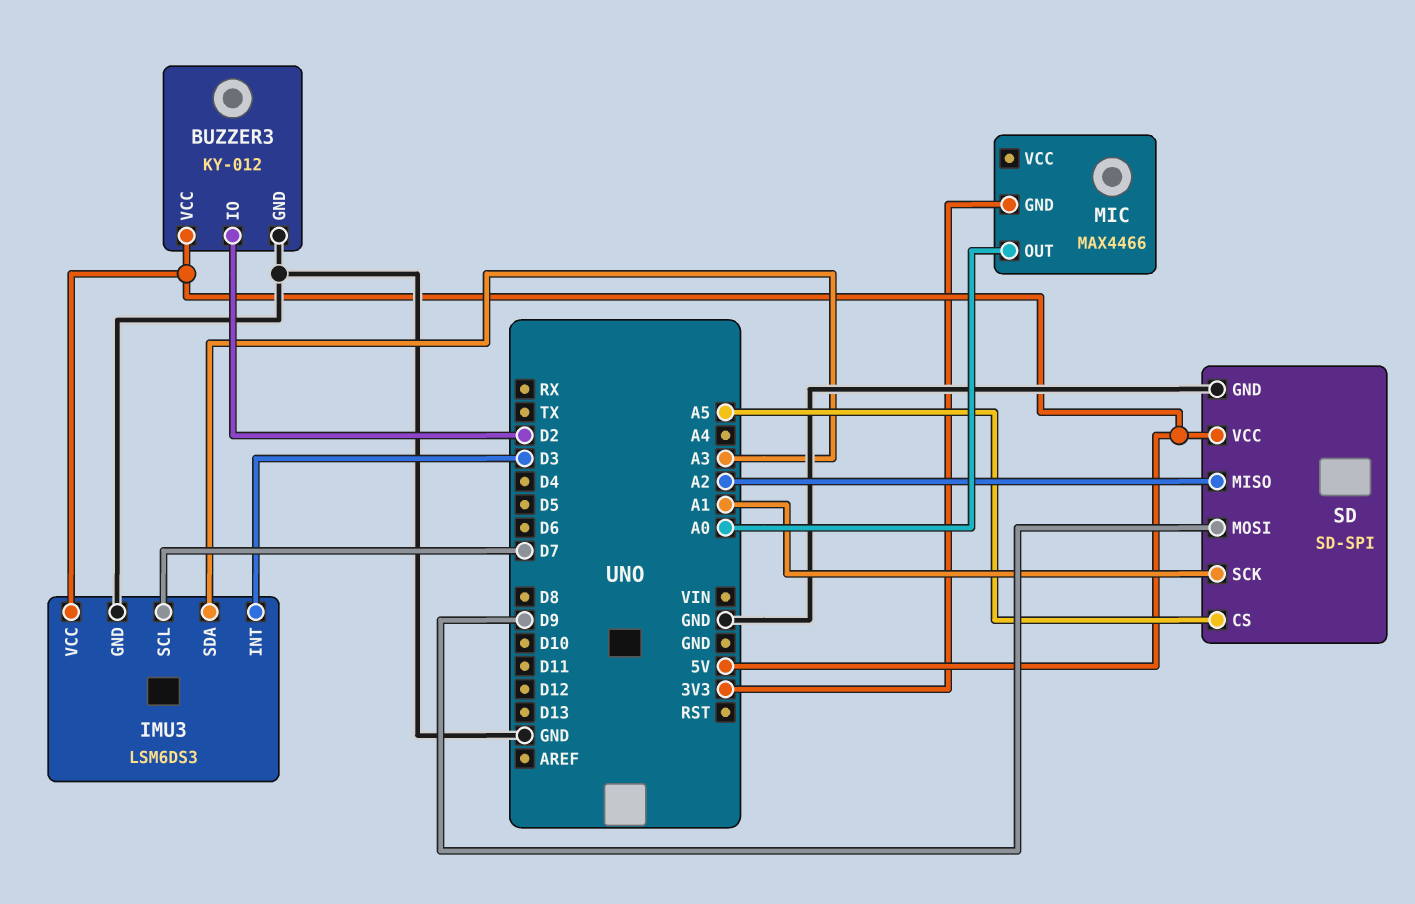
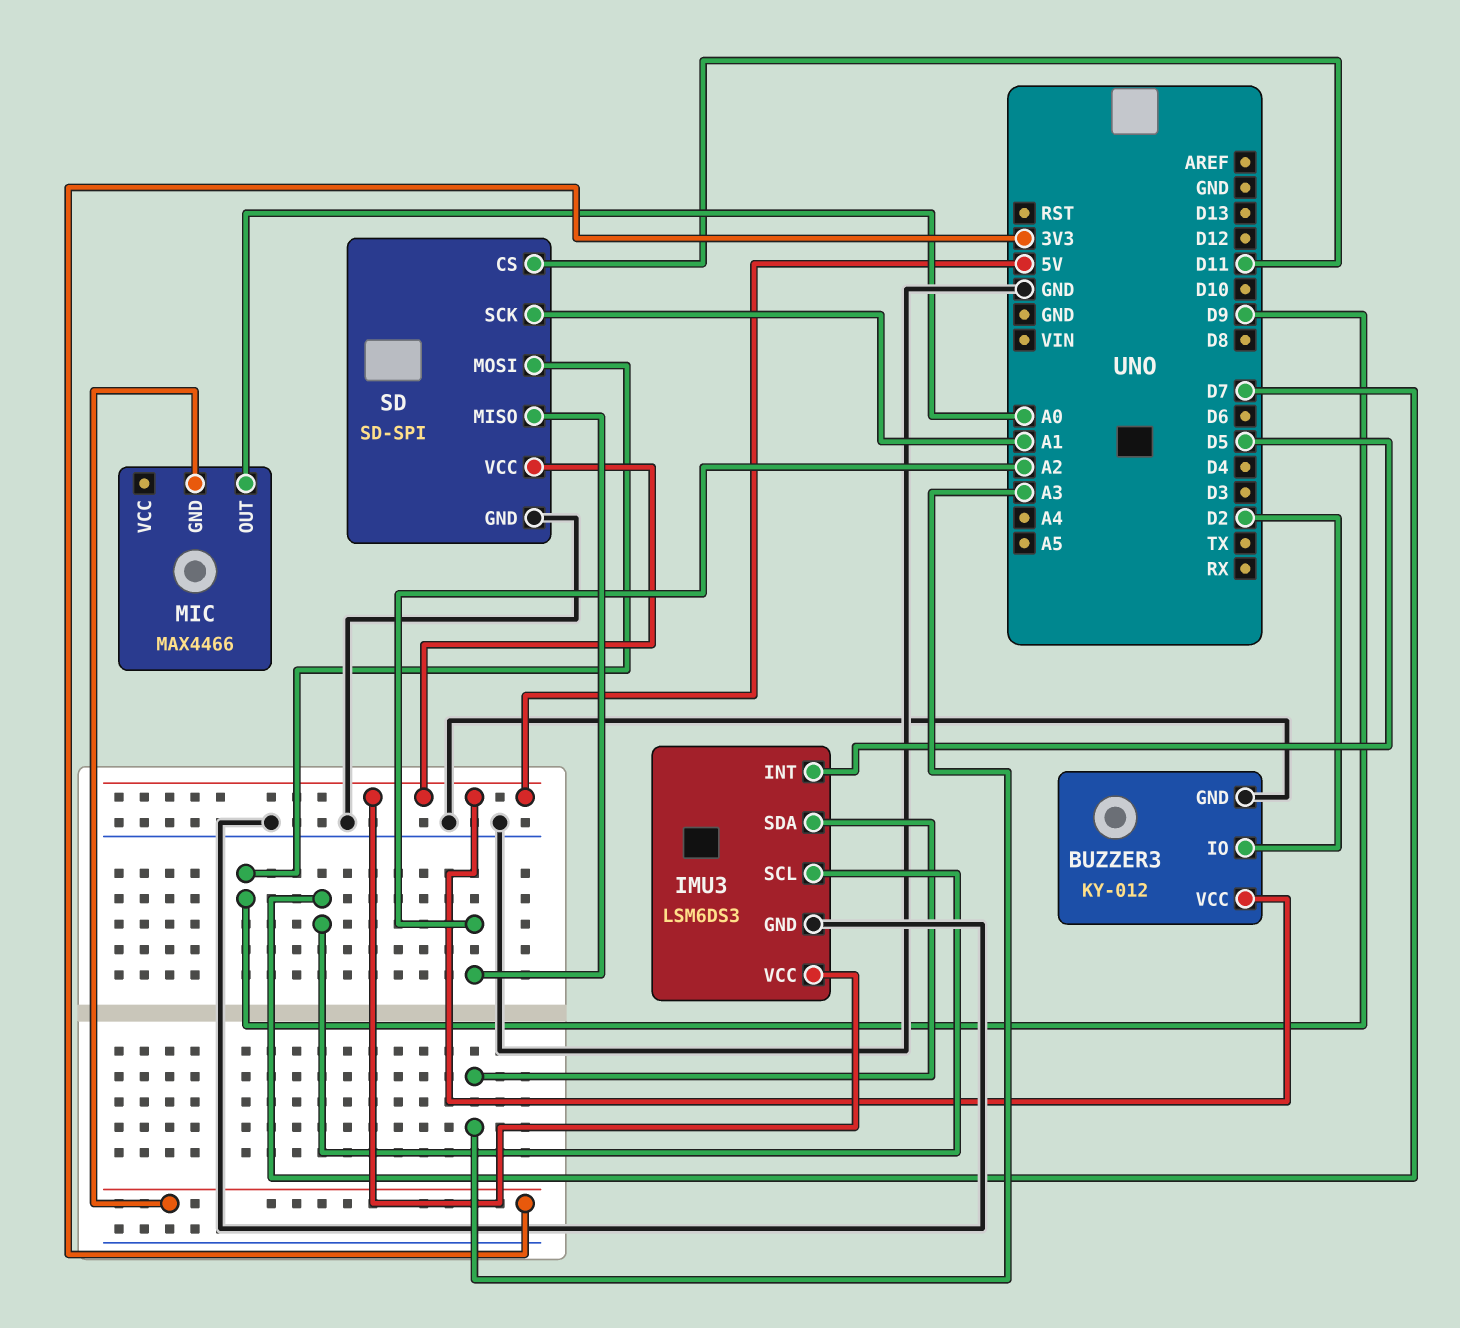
IMU3 pin INT: D3 -> D5
SD pin CS: A5 -> D11

